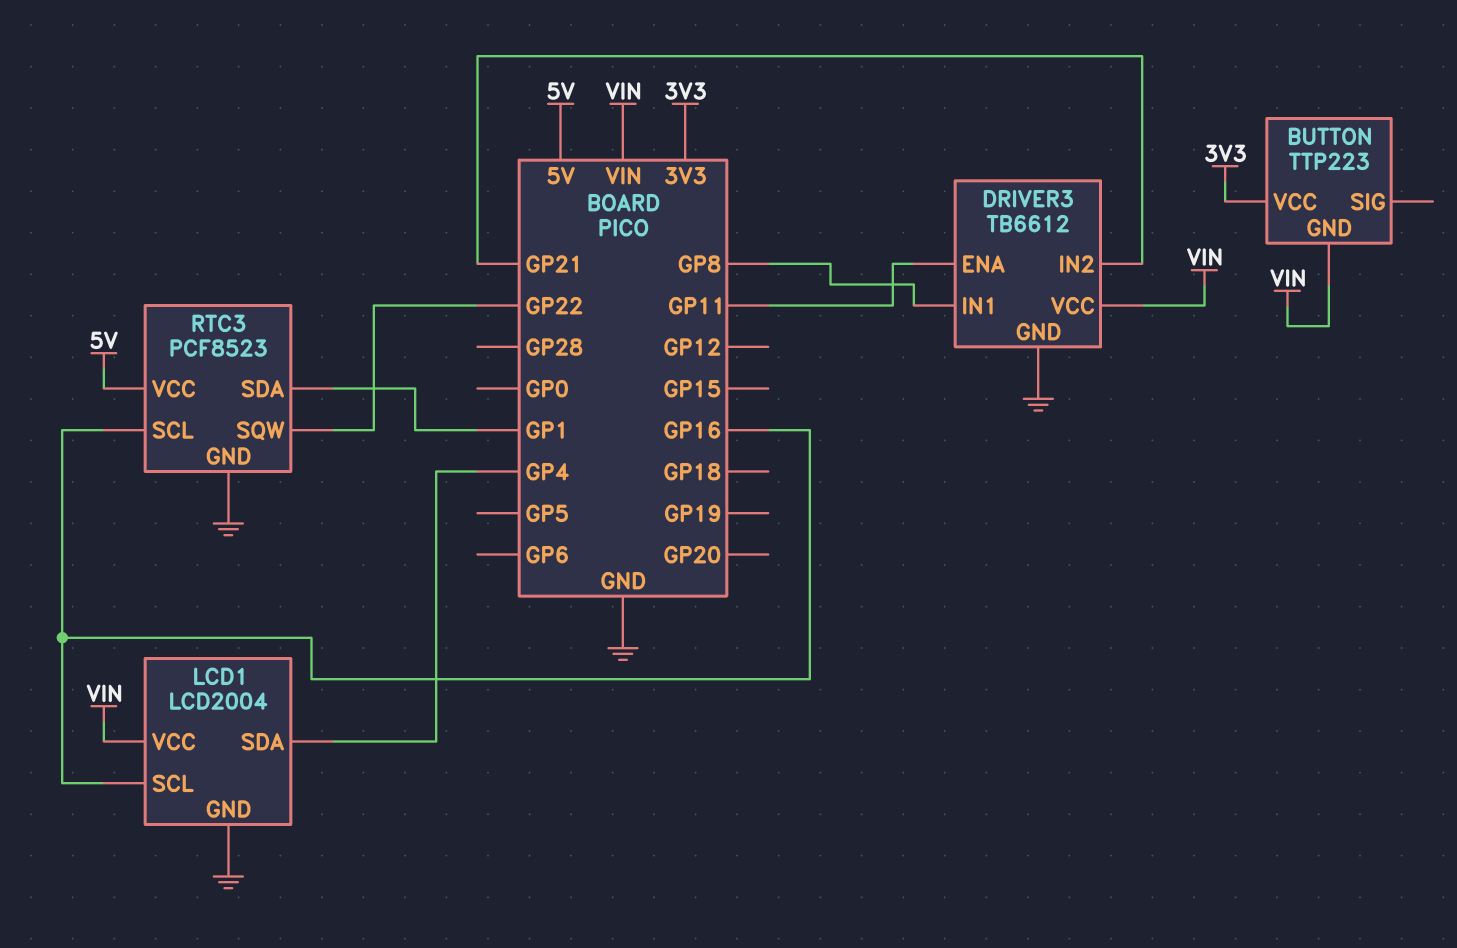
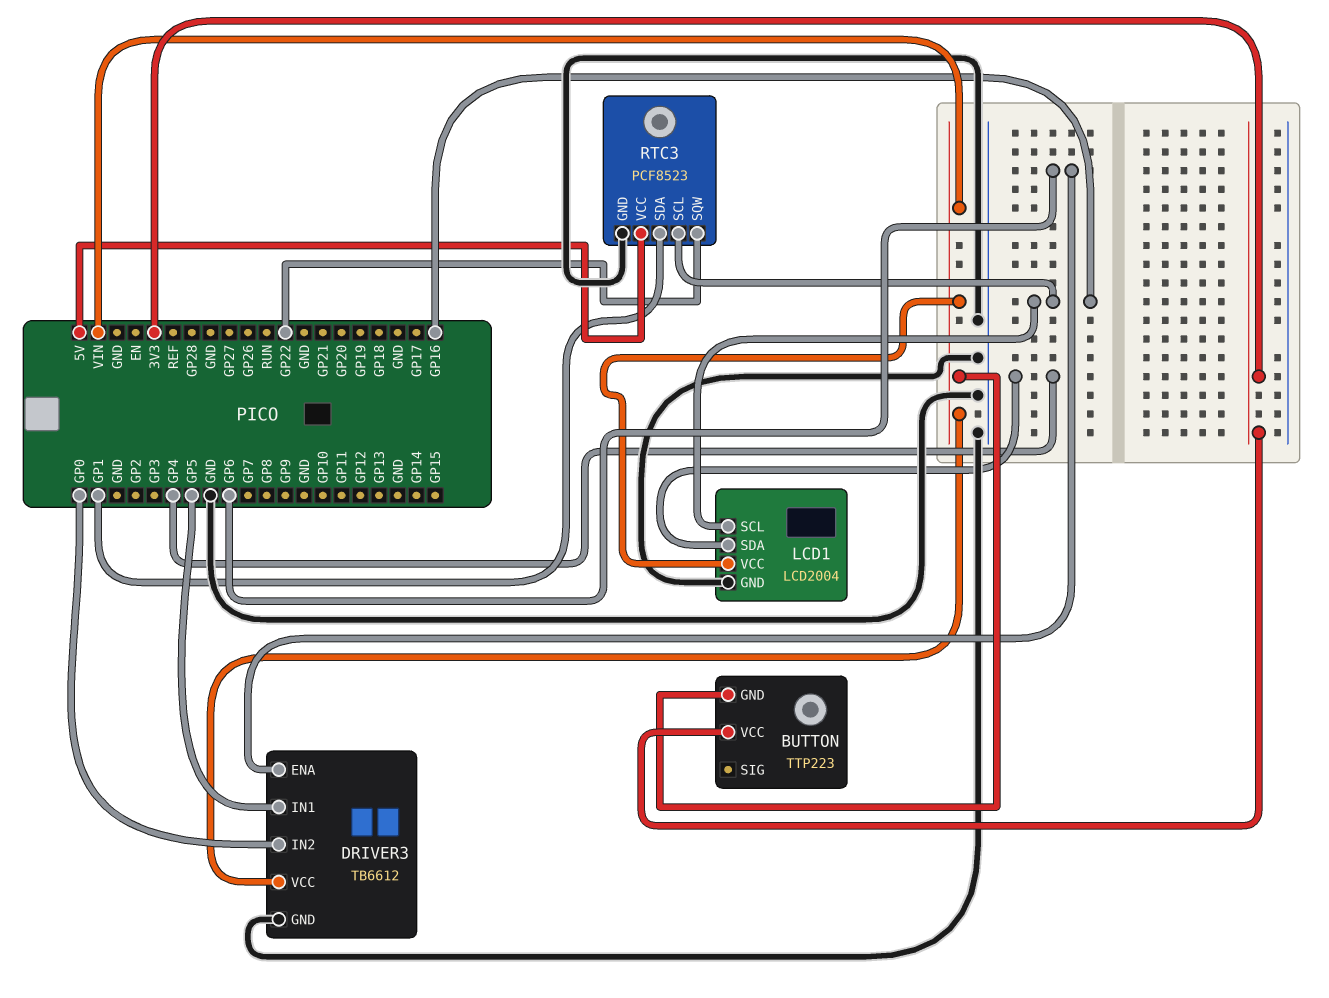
DRIVER3 pin ENA: GP11 -> GP6
DRIVER3 pin IN1: GP8 -> GP5
DRIVER3 pin IN2: GP21 -> GP0

